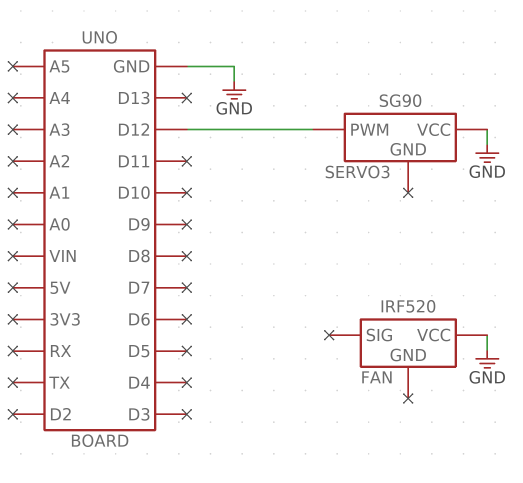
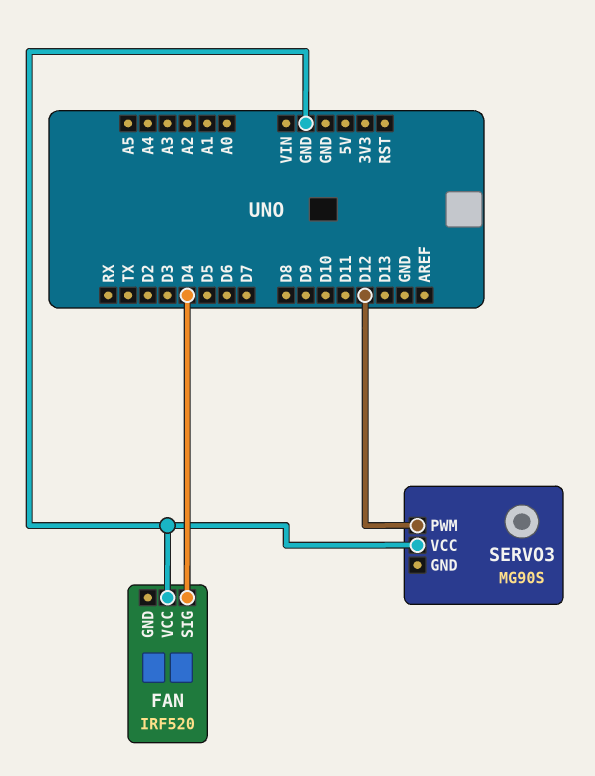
FAN pin SIG: none -> D4
SERVO3: SG90 -> MG90S

